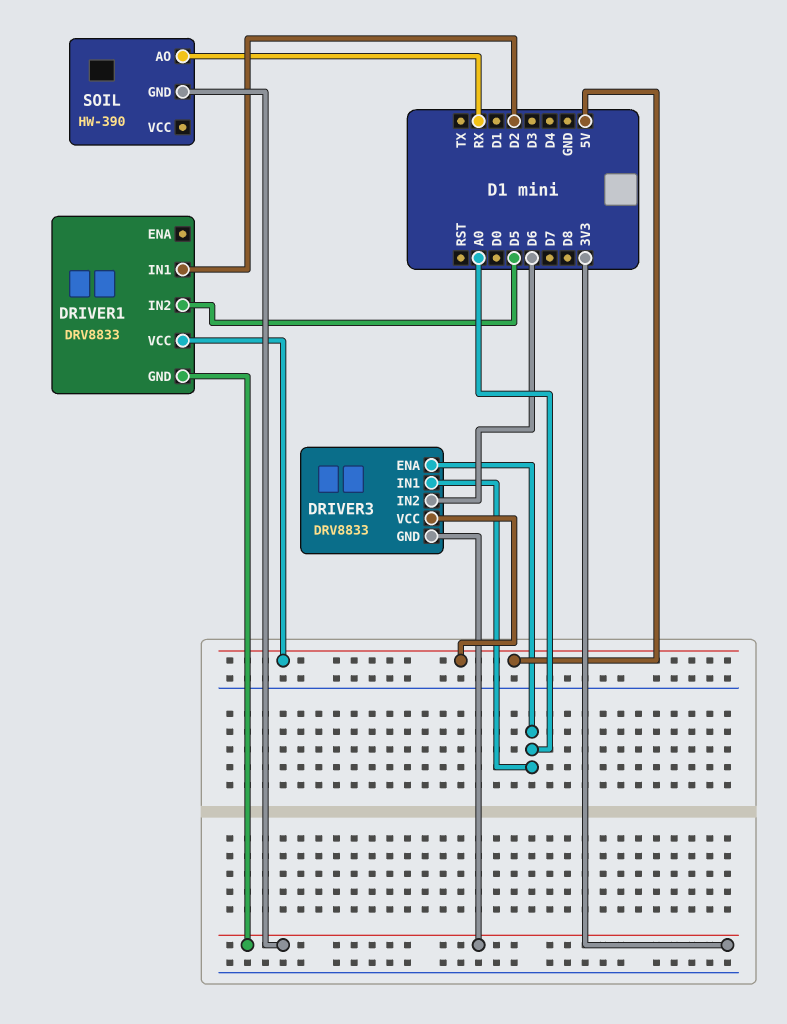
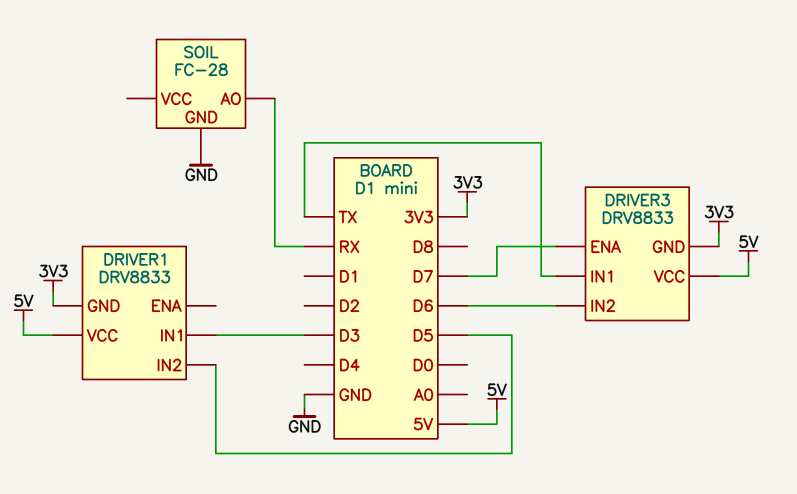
DRIVER1 pin IN1: D2 -> D3
DRIVER3 pin ENA: A0 -> D7
DRIVER3 pin IN1: A0 -> TX
SOIL: HW-390 -> FC-28
SOIL pin GND: 3V3 -> GND

